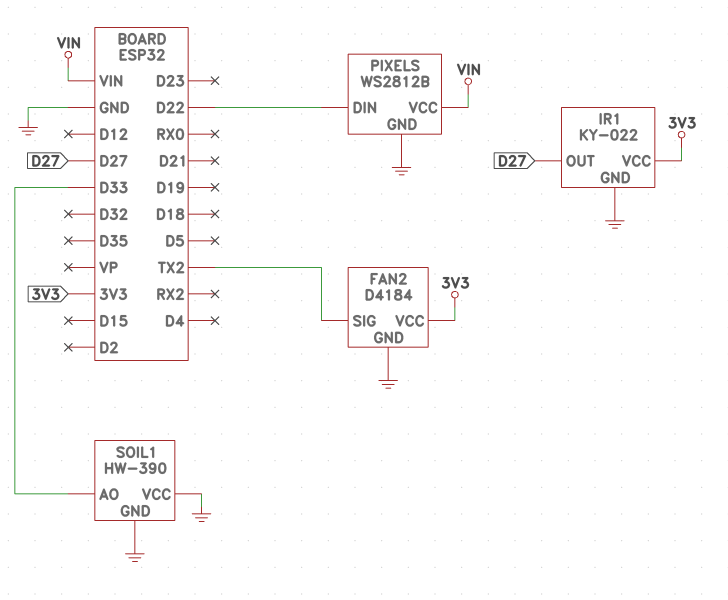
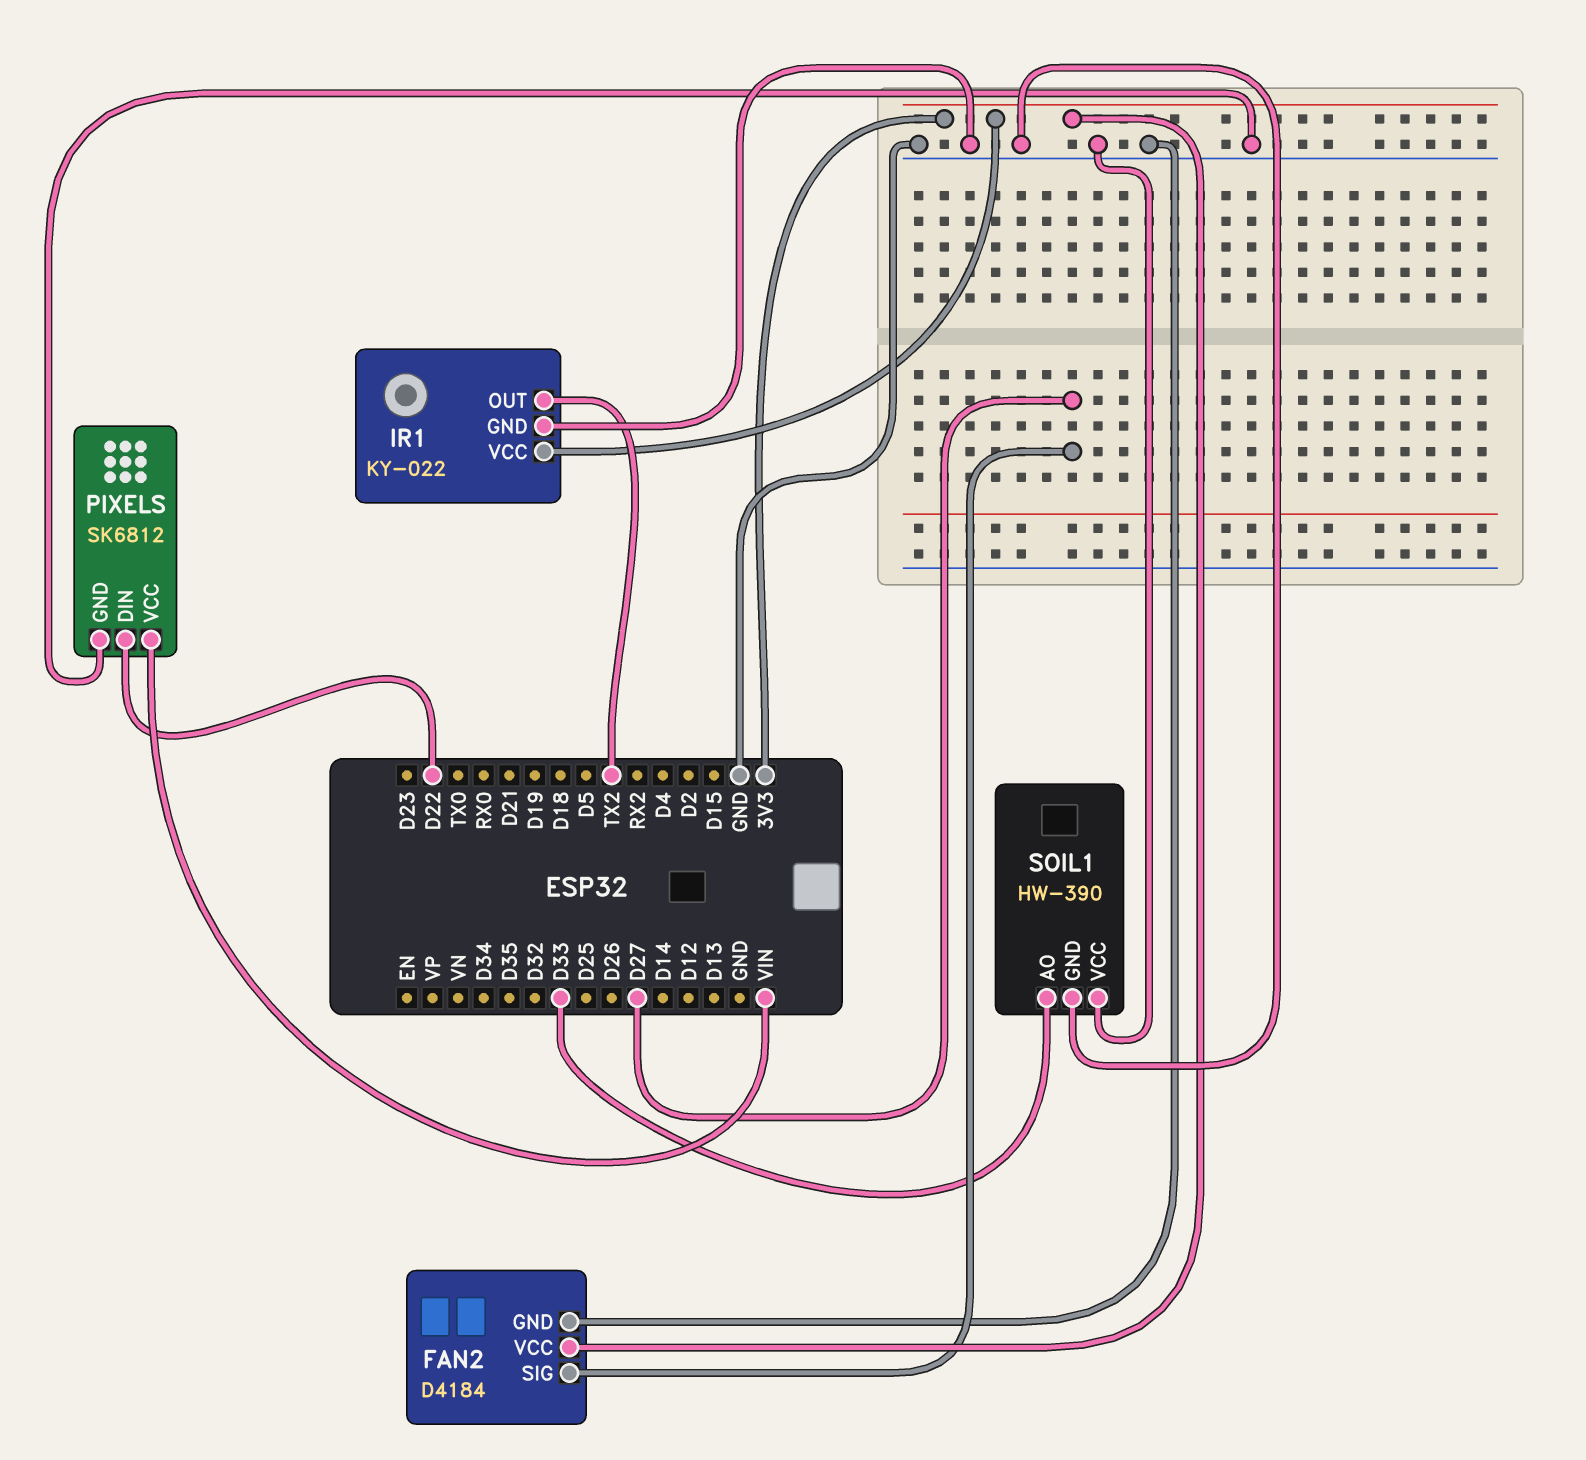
FAN2 pin SIG: TX2 -> D27
IR1 pin OUT: D27 -> TX2
PIXELS: WS2812B -> SK6812

